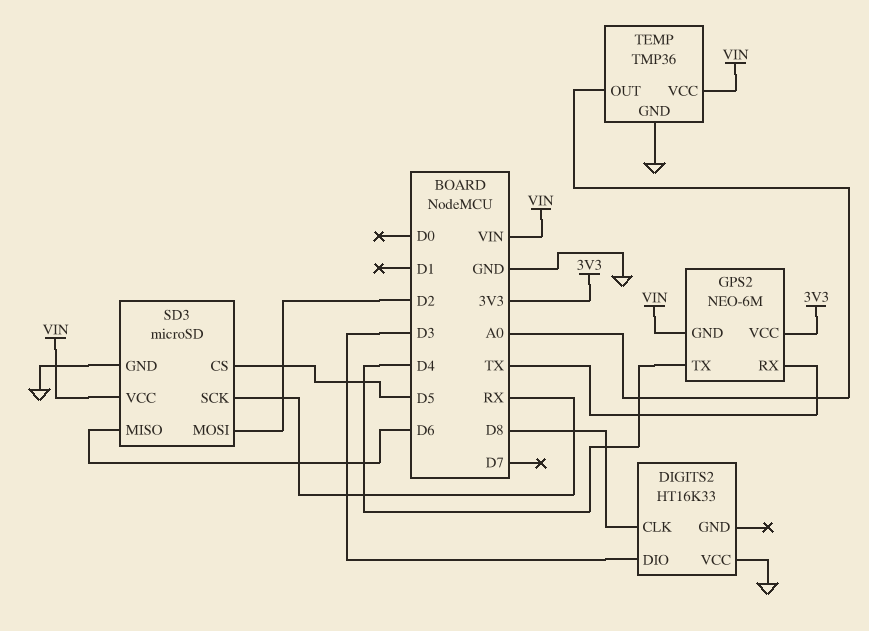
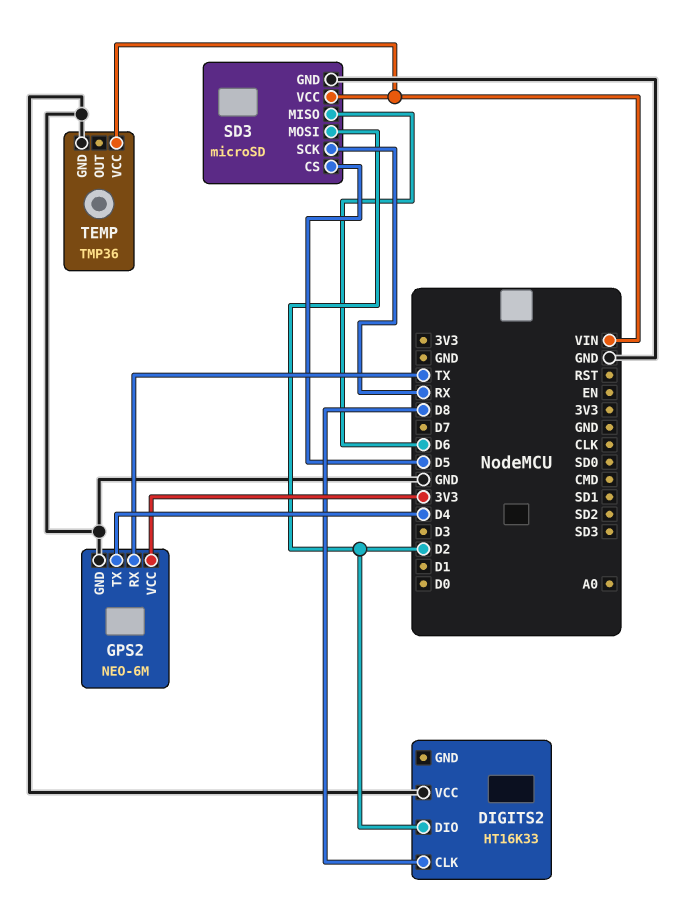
DIGITS2 pin DIO: D3 -> D2
GPS2 pin GND: VIN -> GND
TEMP pin OUT: A0 -> none

